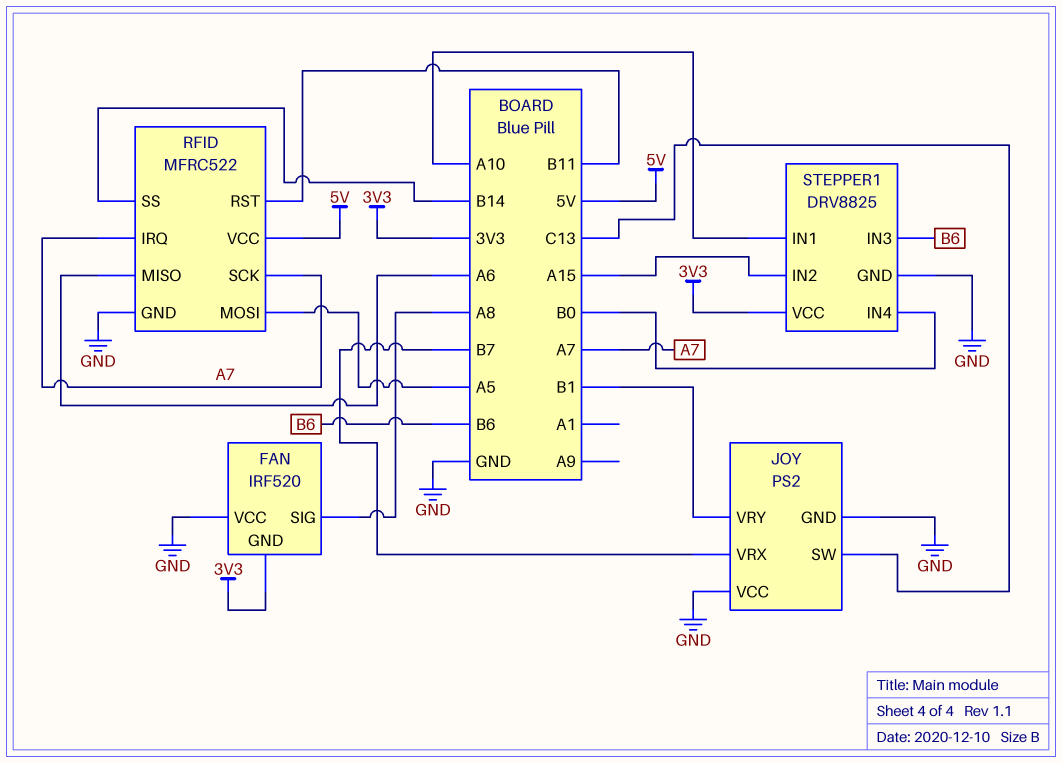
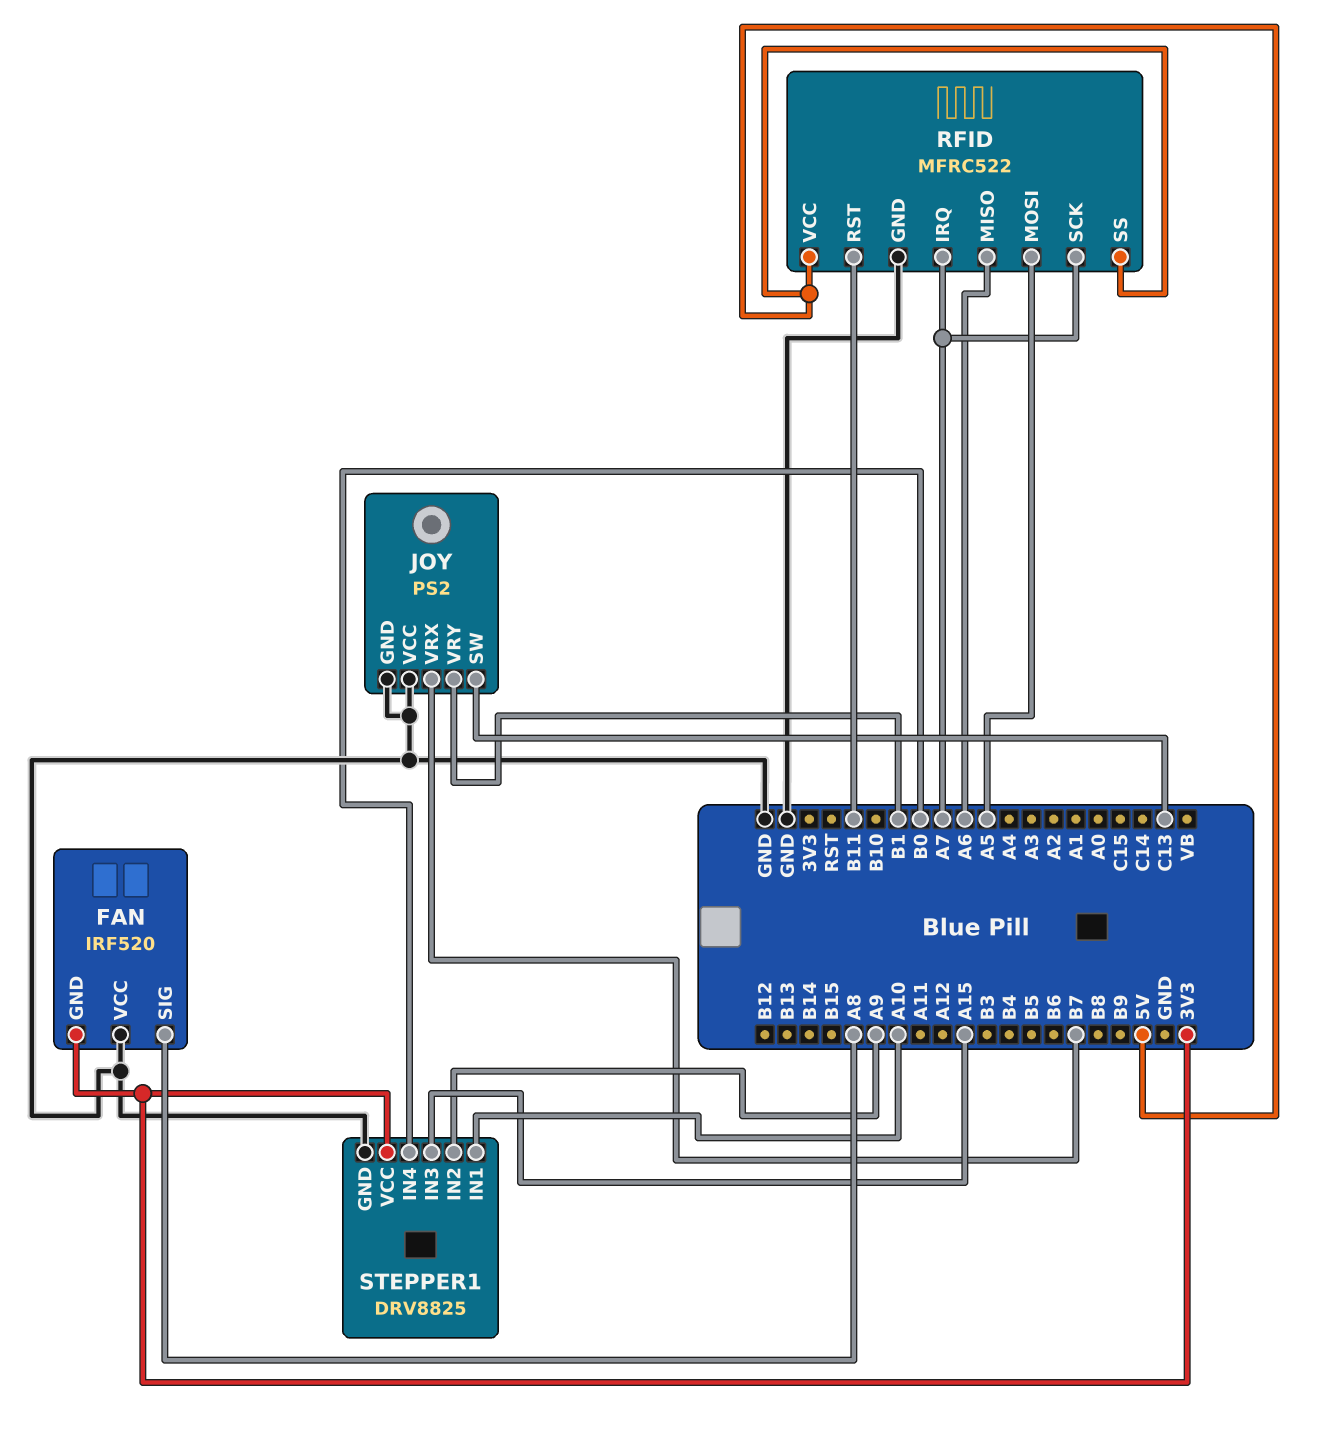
RFID pin SS: B14 -> 5V
STEPPER1 pin IN2: A15 -> A9
STEPPER1 pin IN3: B6 -> A15

